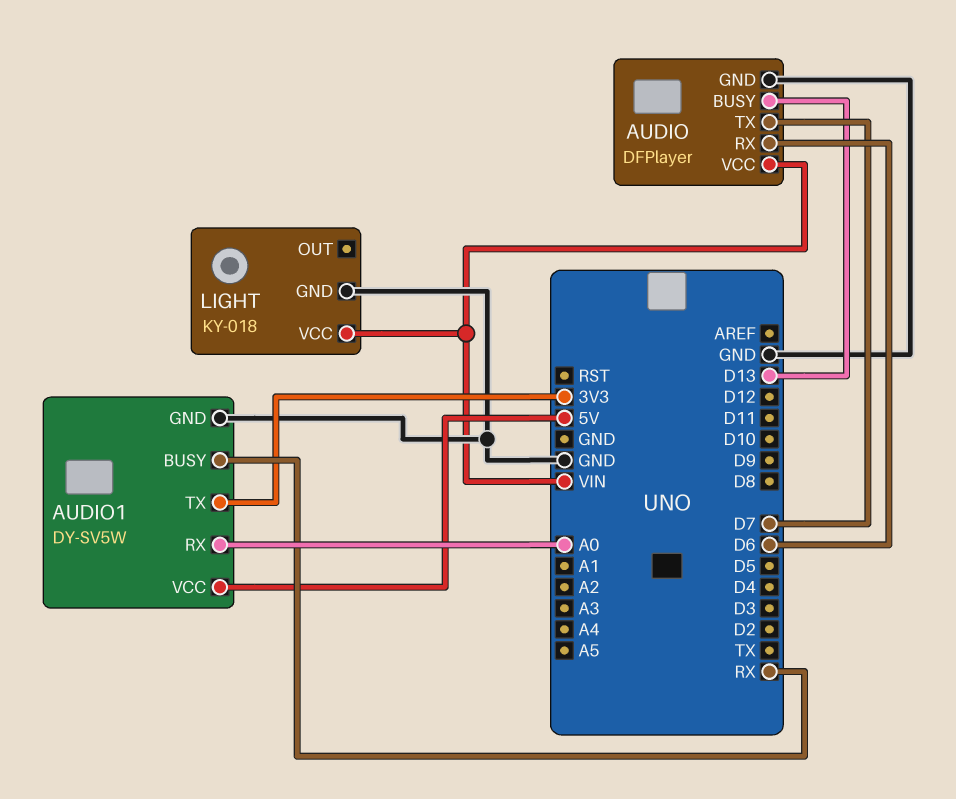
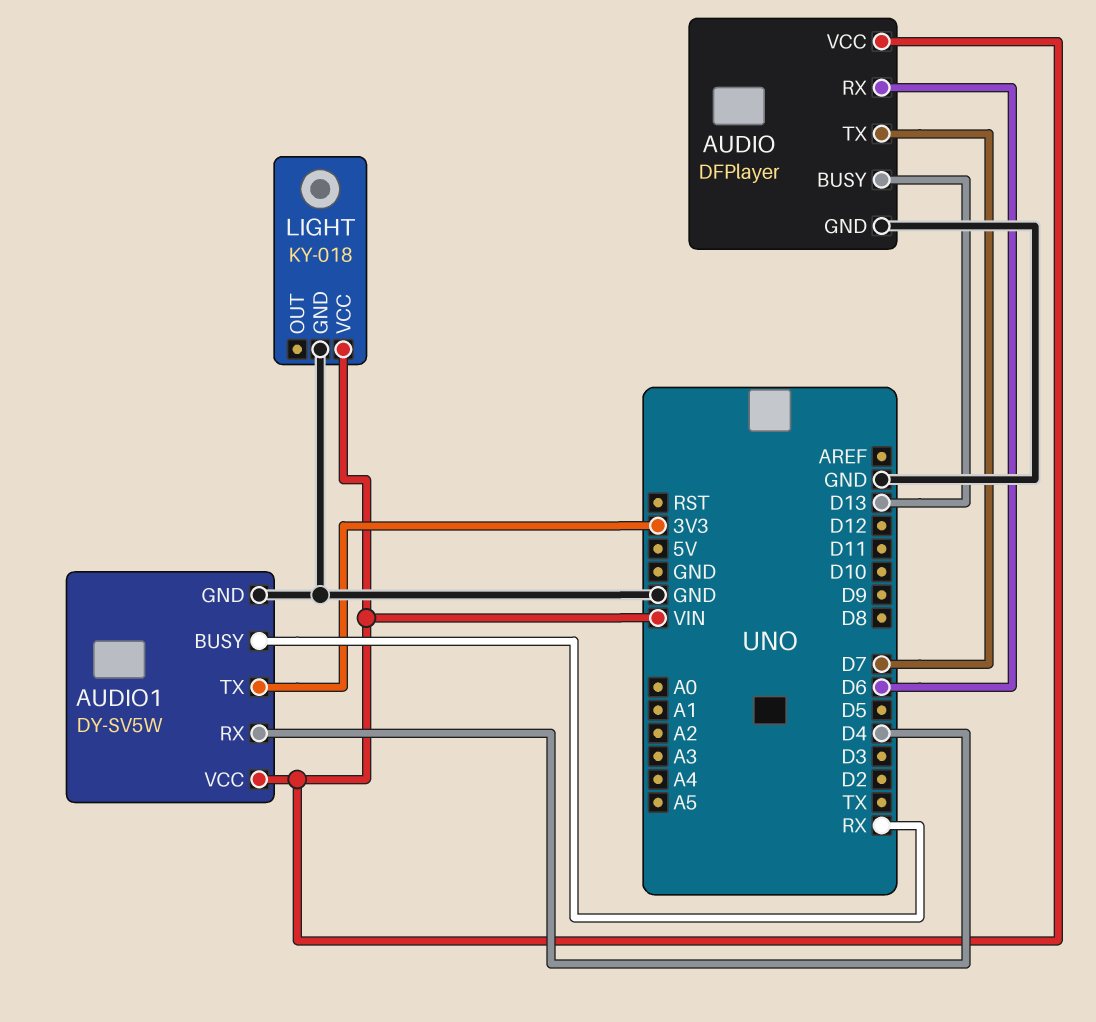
AUDIO1 pin RX: A0 -> D4
AUDIO1 pin VCC: 5V -> VIN

